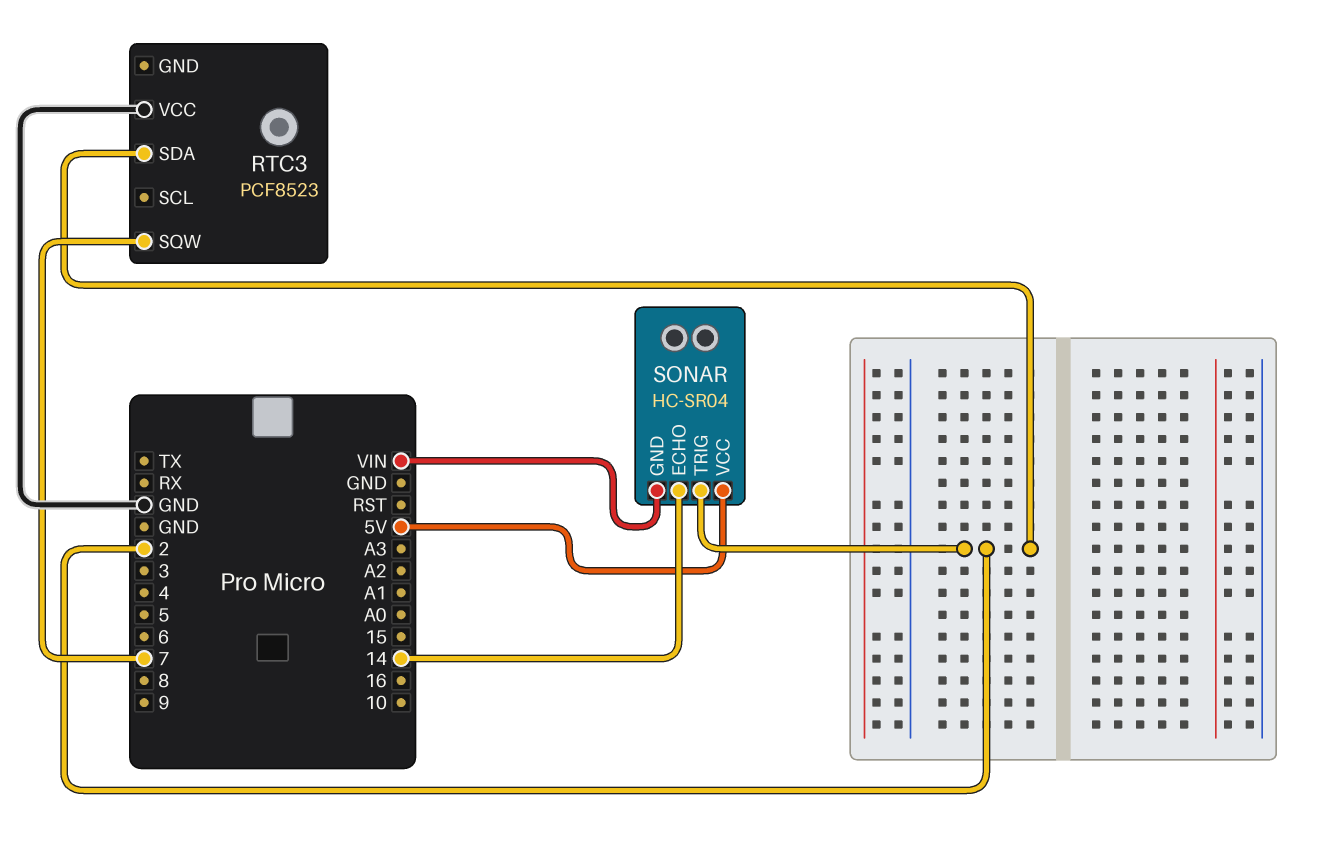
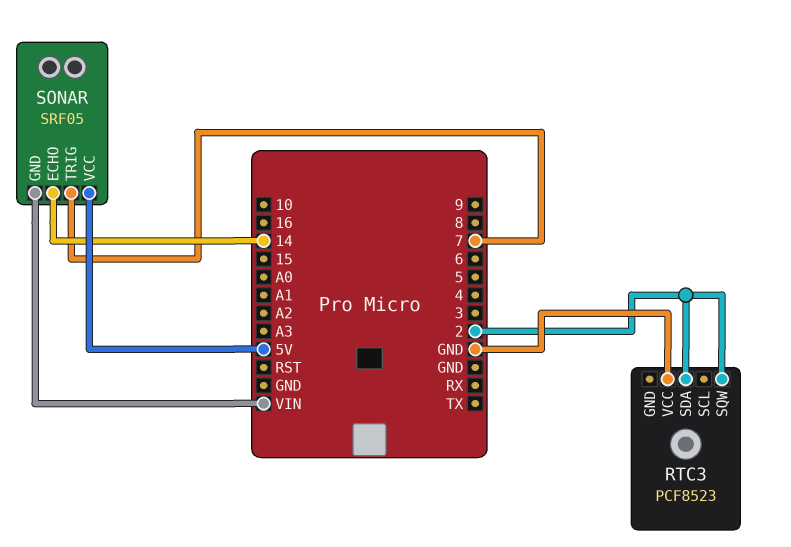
RTC3 pin SQW: 7 -> 2
SONAR: HC-SR04 -> SRF05
SONAR pin TRIG: 2 -> 7

